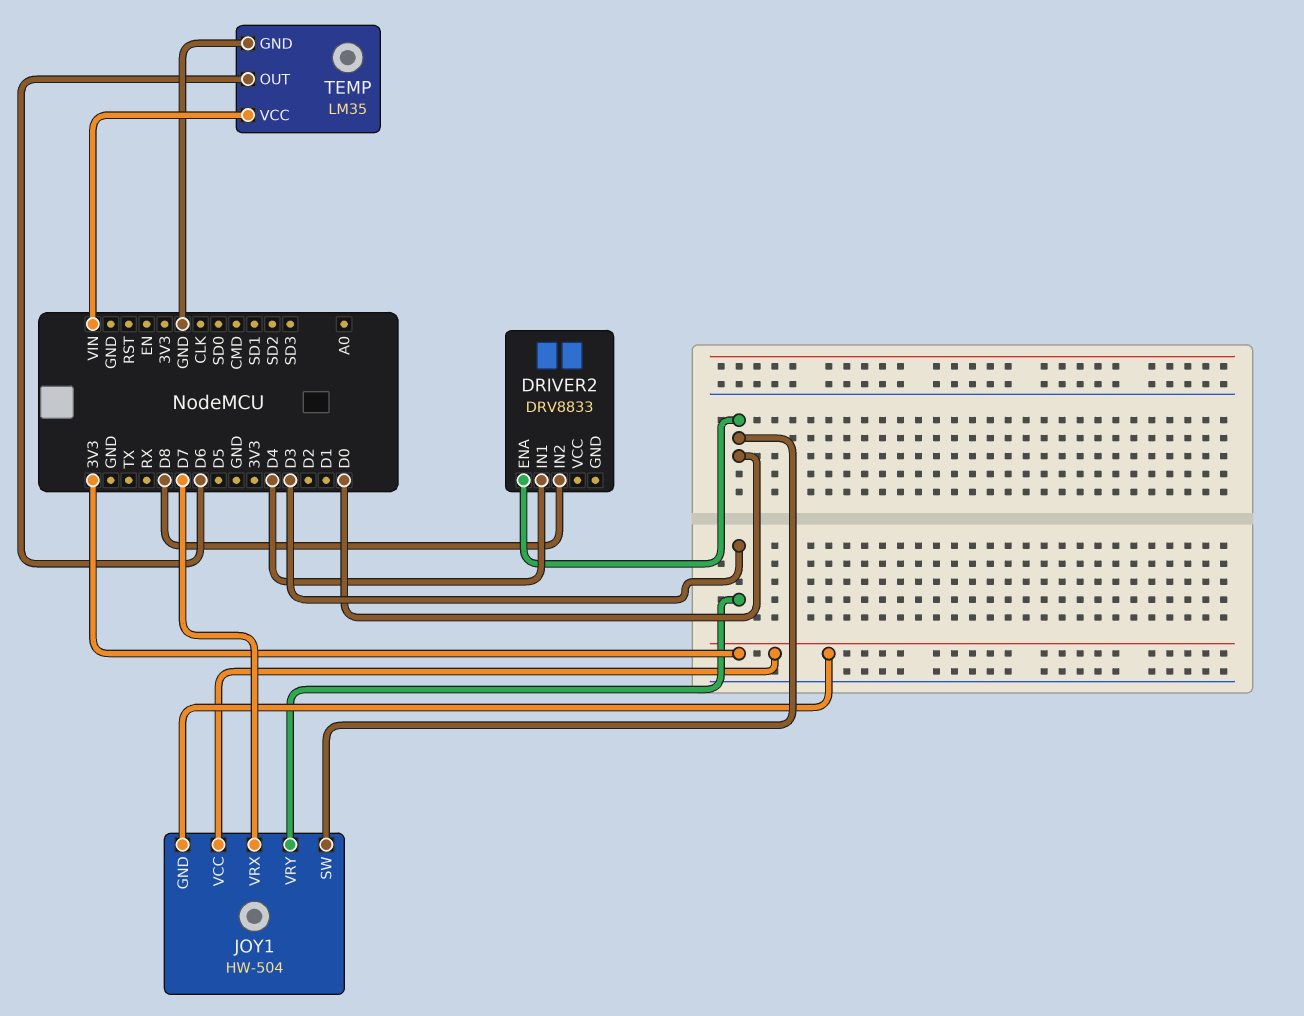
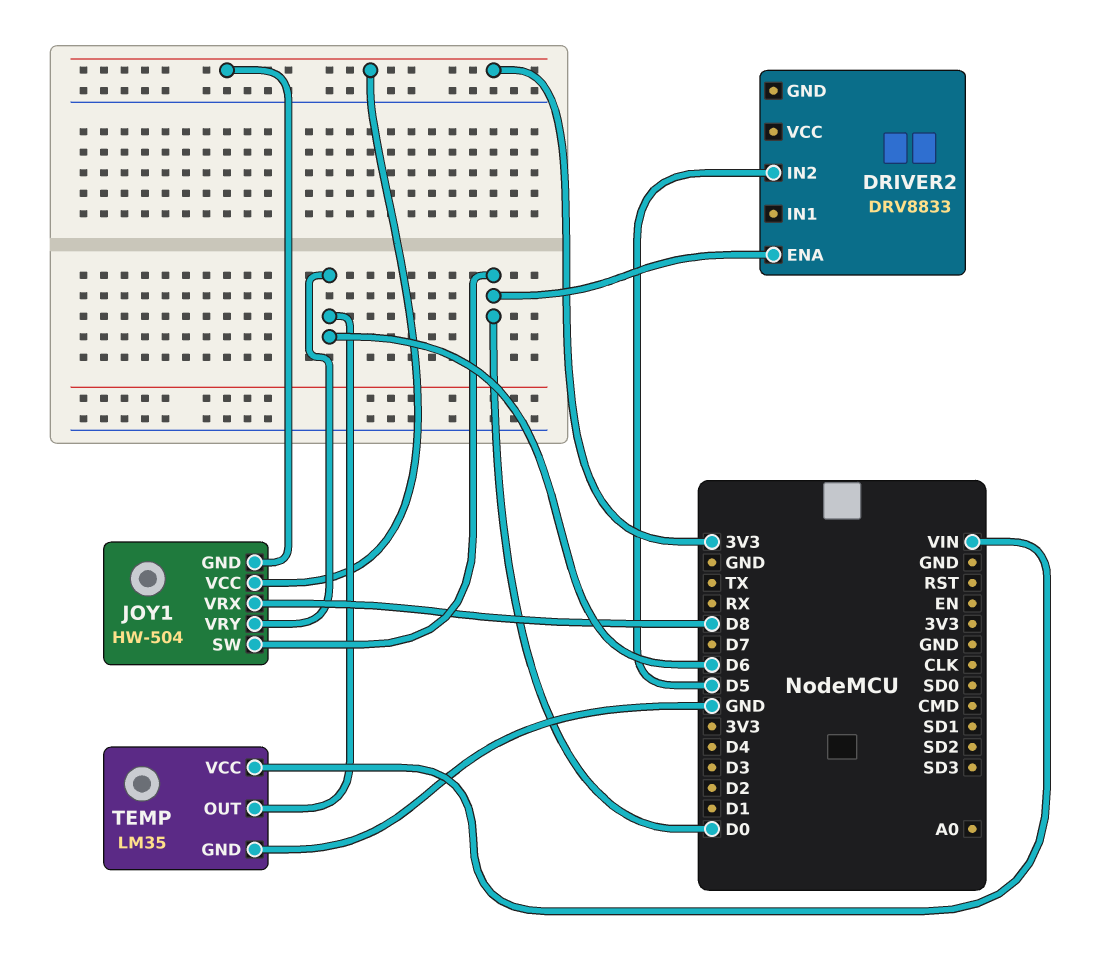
DRIVER2 pin IN1: D4 -> none
DRIVER2 pin IN2: D8 -> D5
JOY1 pin VRX: D7 -> D8
JOY1 pin VRY: D3 -> D6

